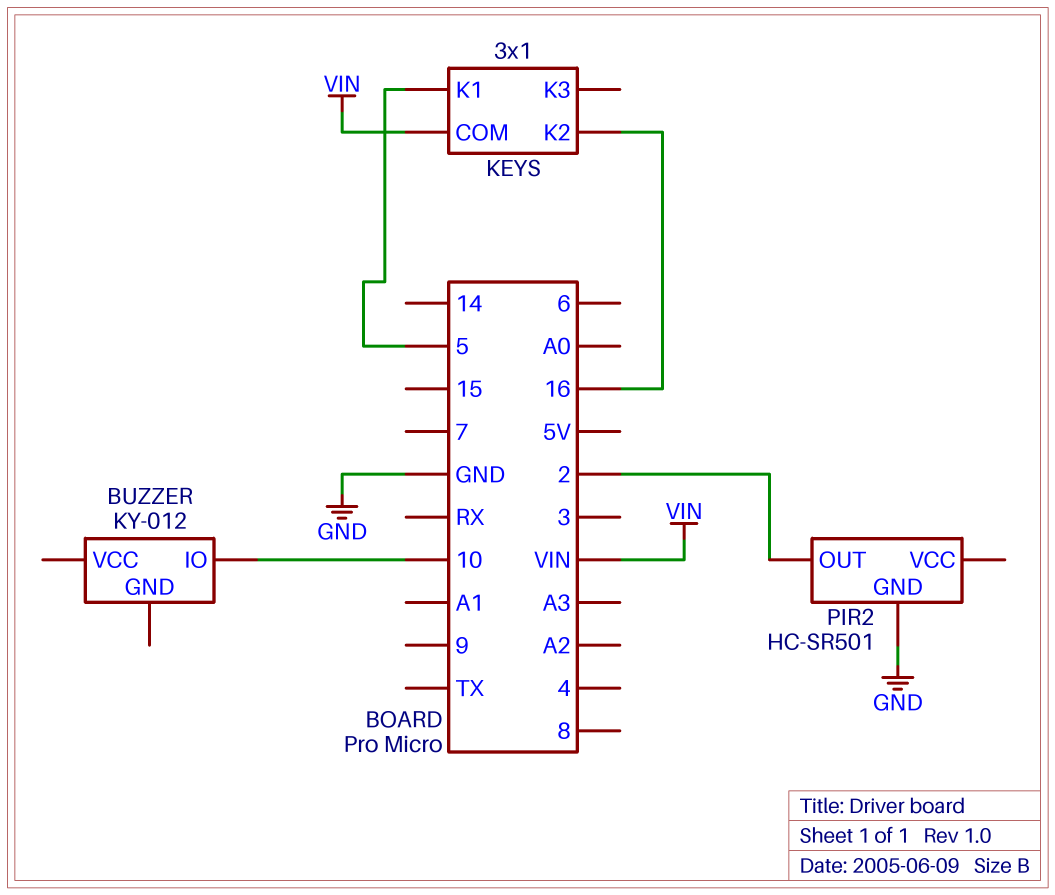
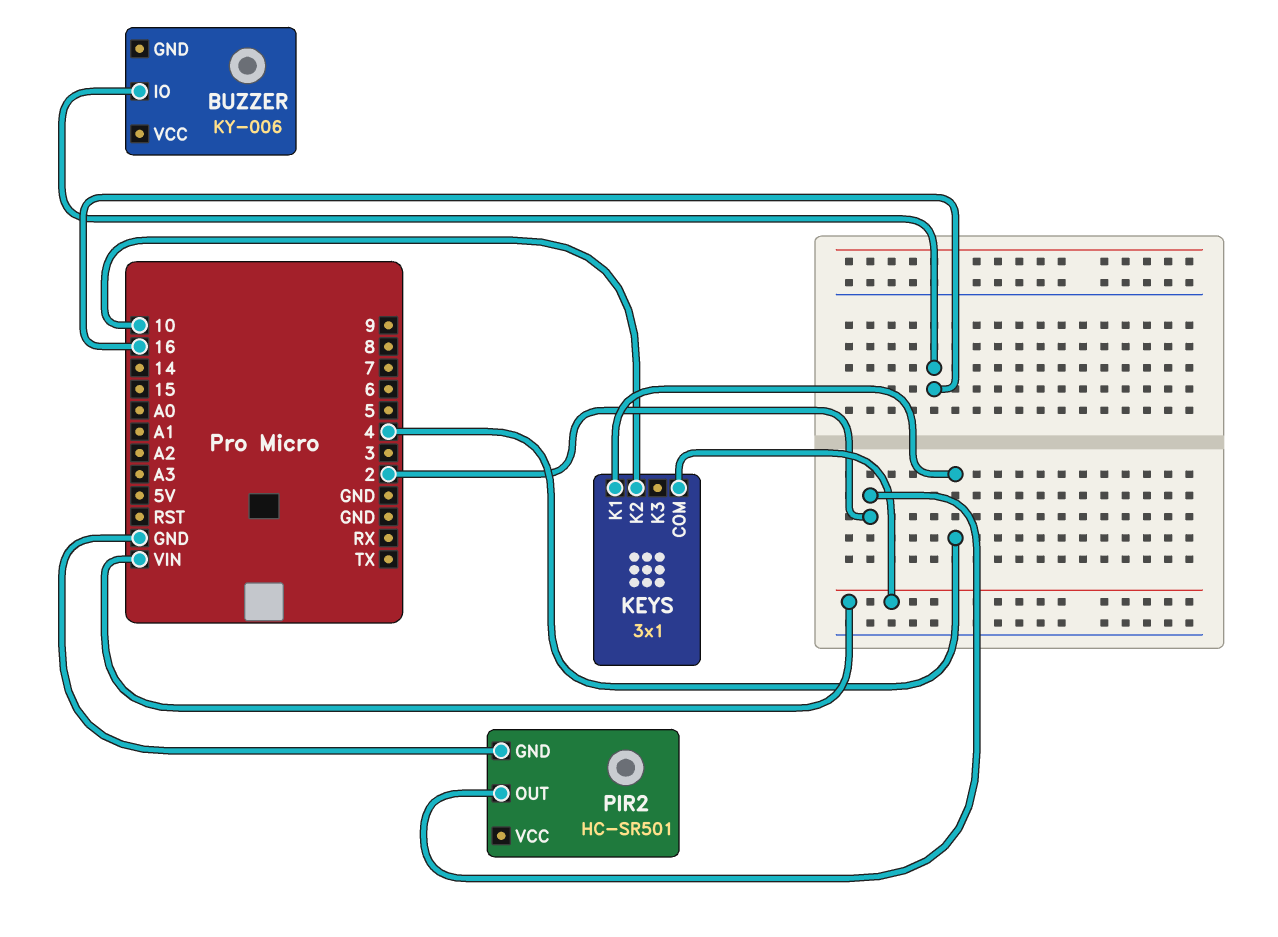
BUZZER: KY-012 -> KY-006
BUZZER pin IO: 10 -> 16
KEYS pin K1: 5 -> 4
KEYS pin K2: 16 -> 10

